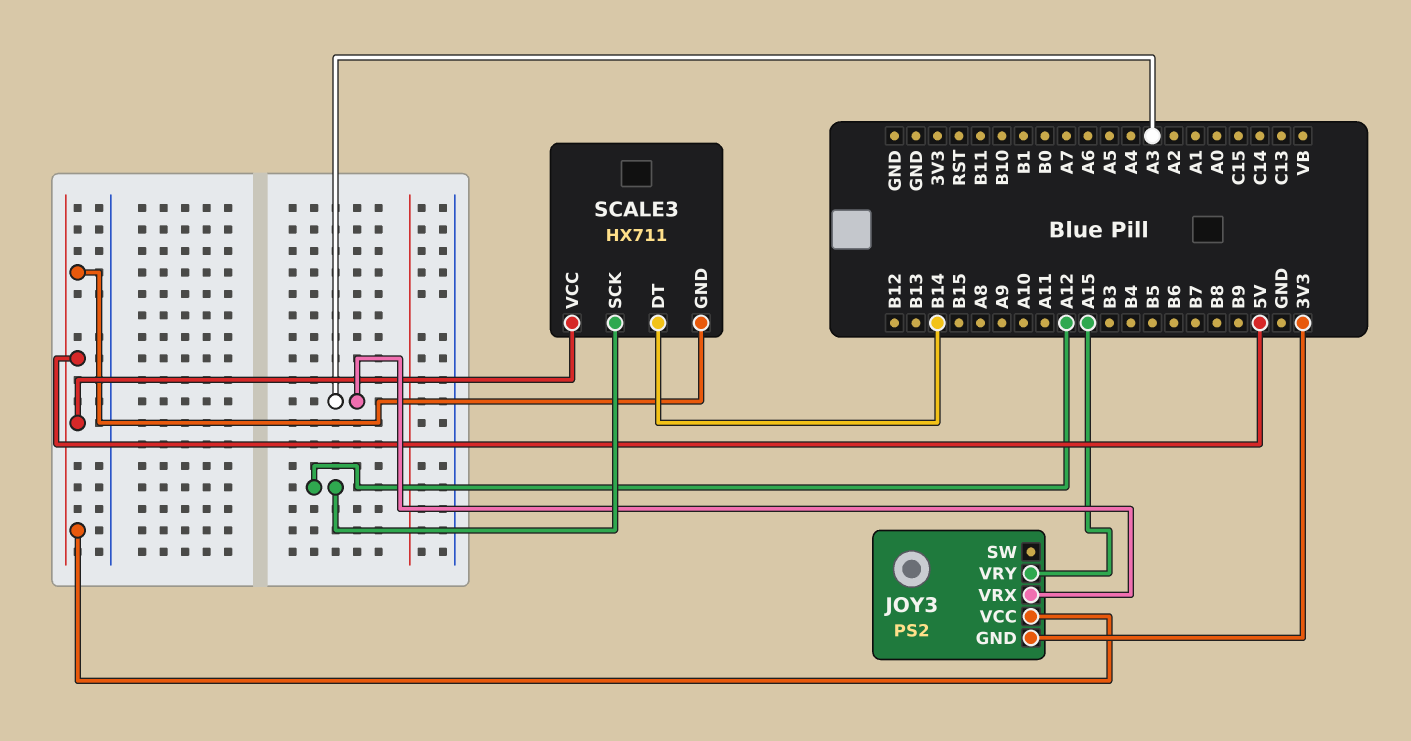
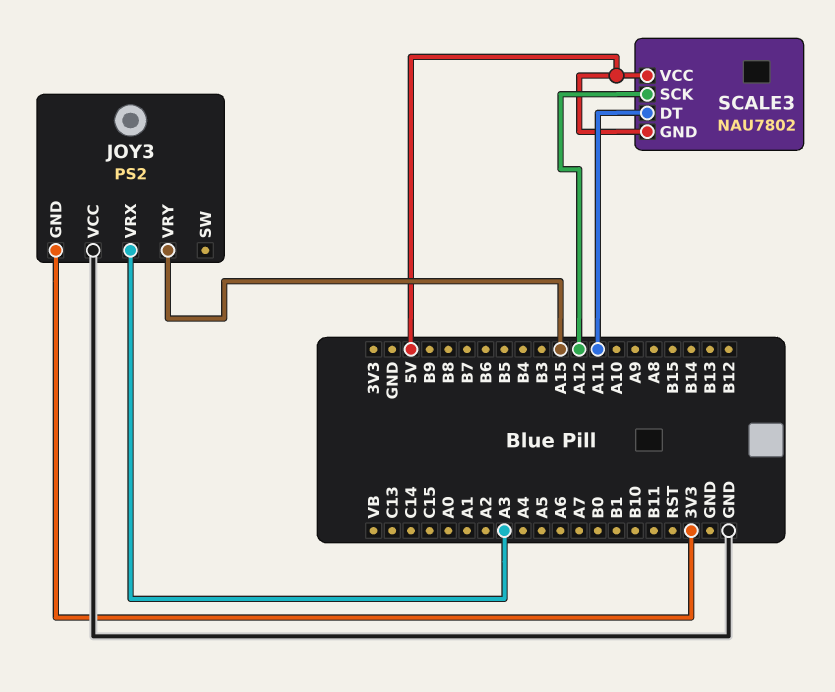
JOY3 pin VCC: 5V -> GND
SCALE3: HX711 -> NAU7802
SCALE3 pin DT: B14 -> A11

